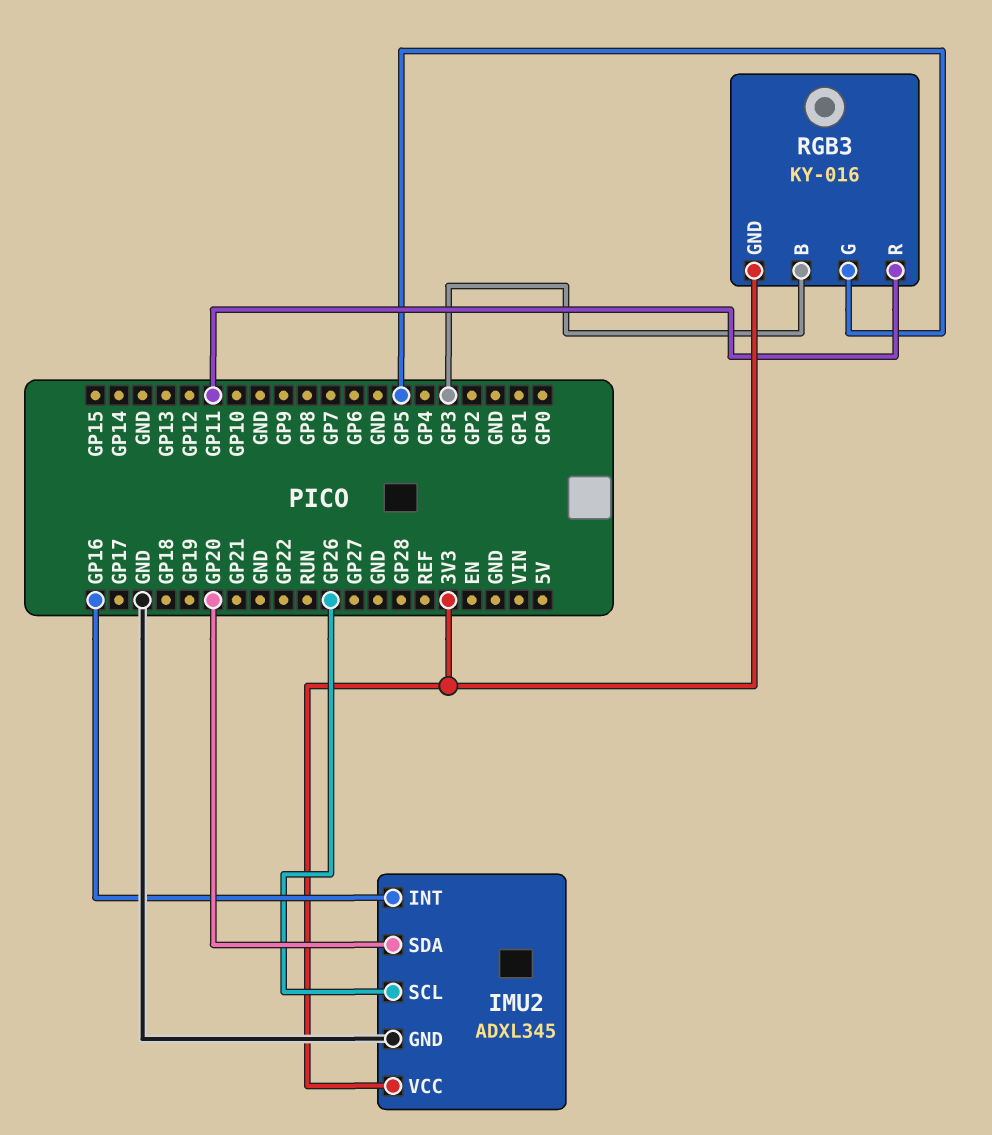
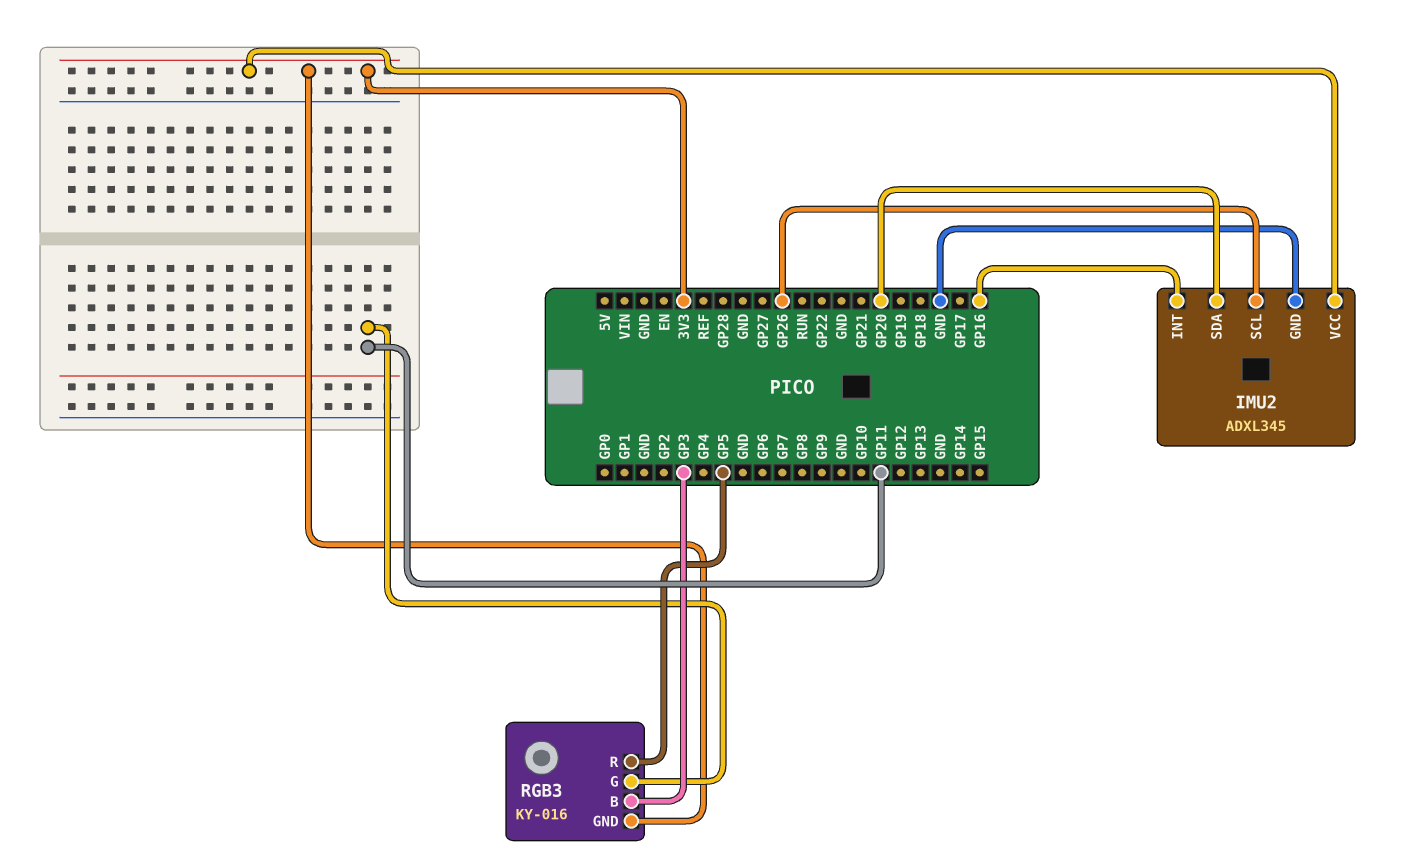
RGB3 pin G: GP5 -> GP11
RGB3 pin R: GP11 -> GP5

